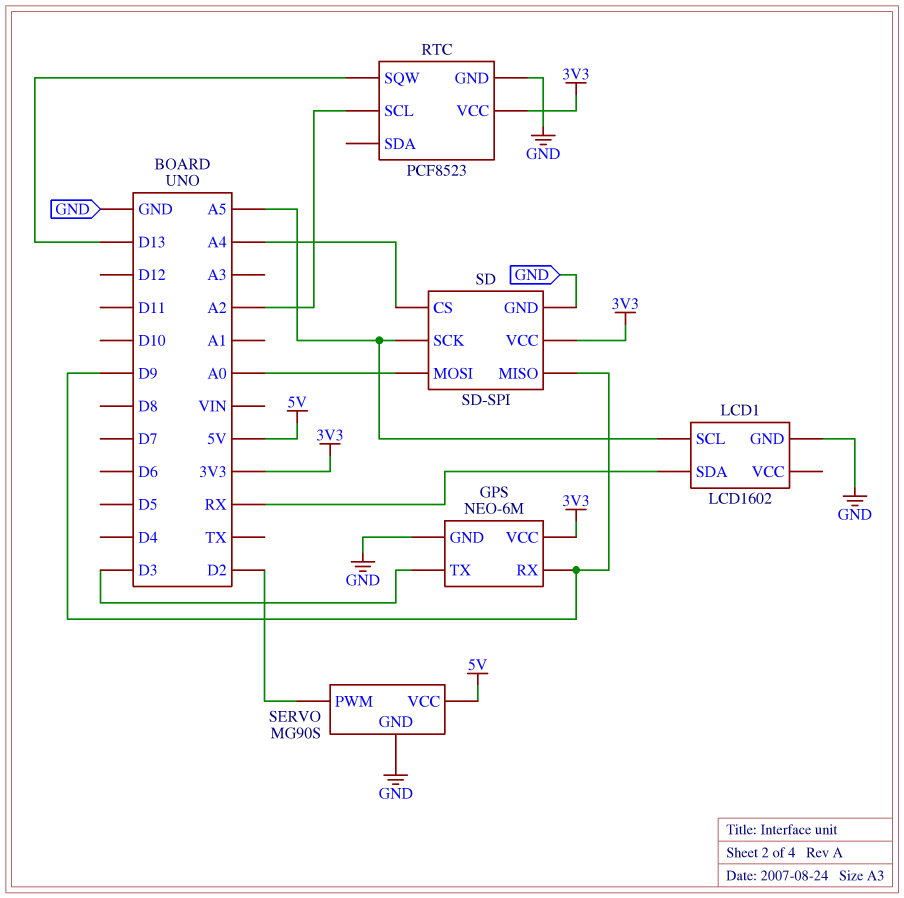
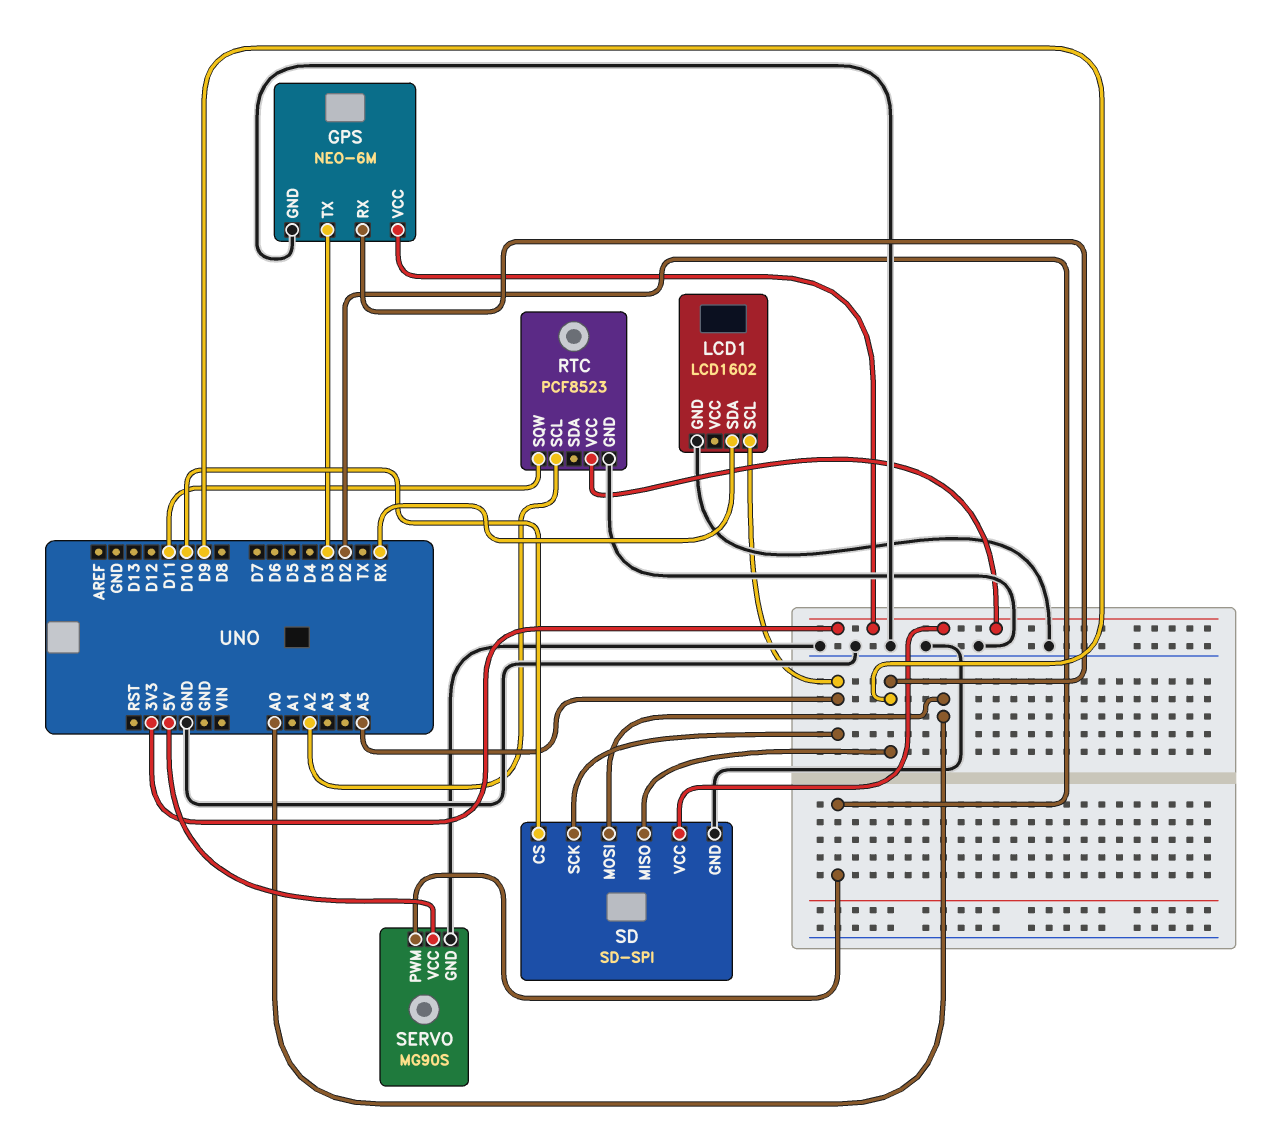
RTC pin SQW: D13 -> D11
SD pin CS: A4 -> D10

